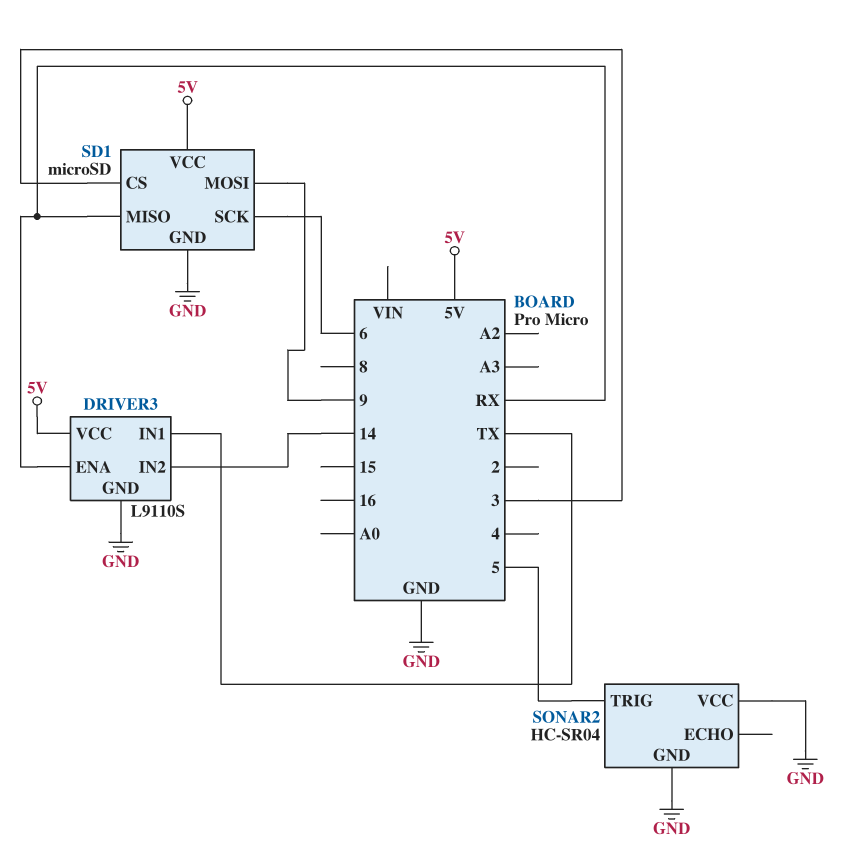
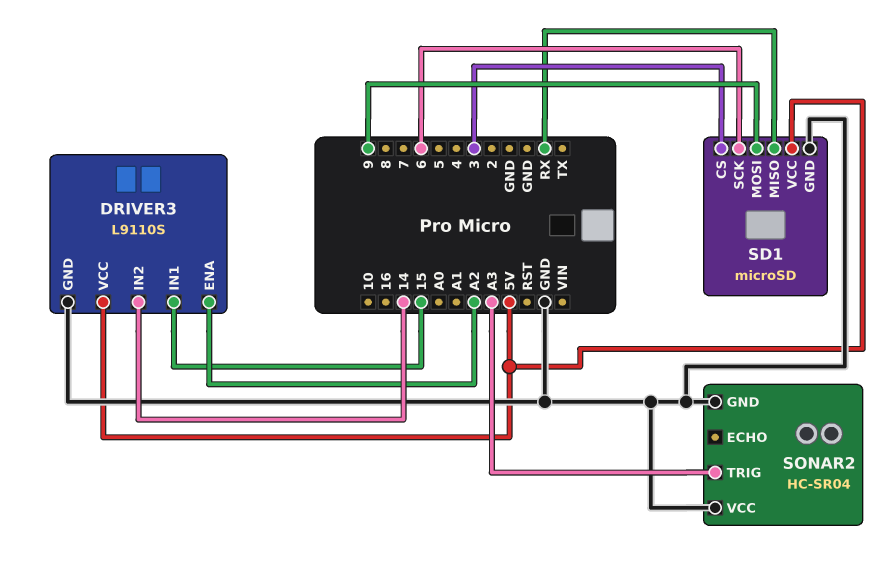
DRIVER3 pin ENA: RX -> A2
DRIVER3 pin IN1: TX -> 15
SONAR2 pin TRIG: 5 -> A3

